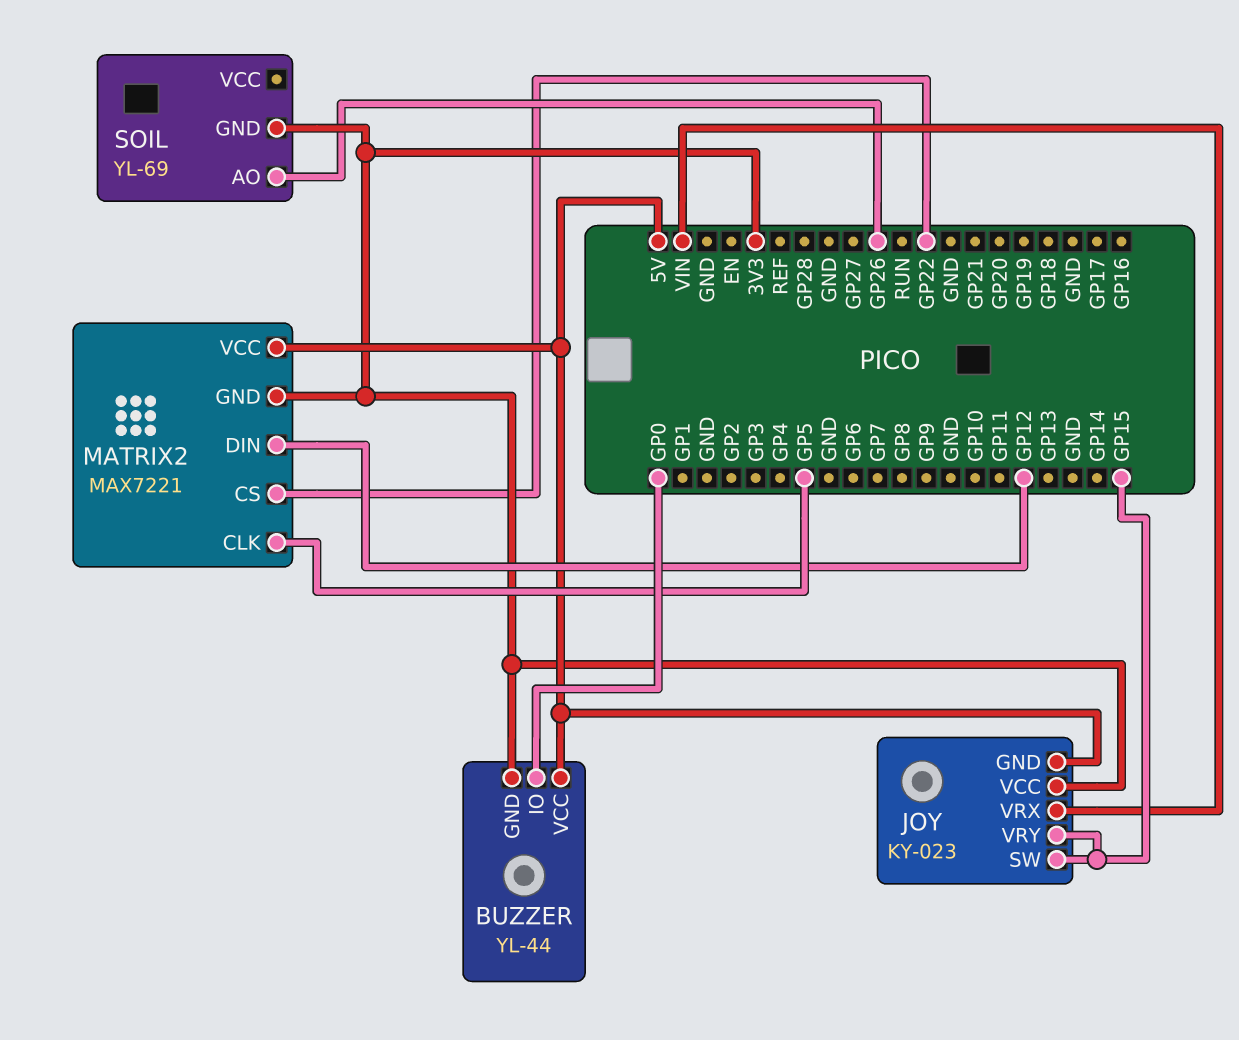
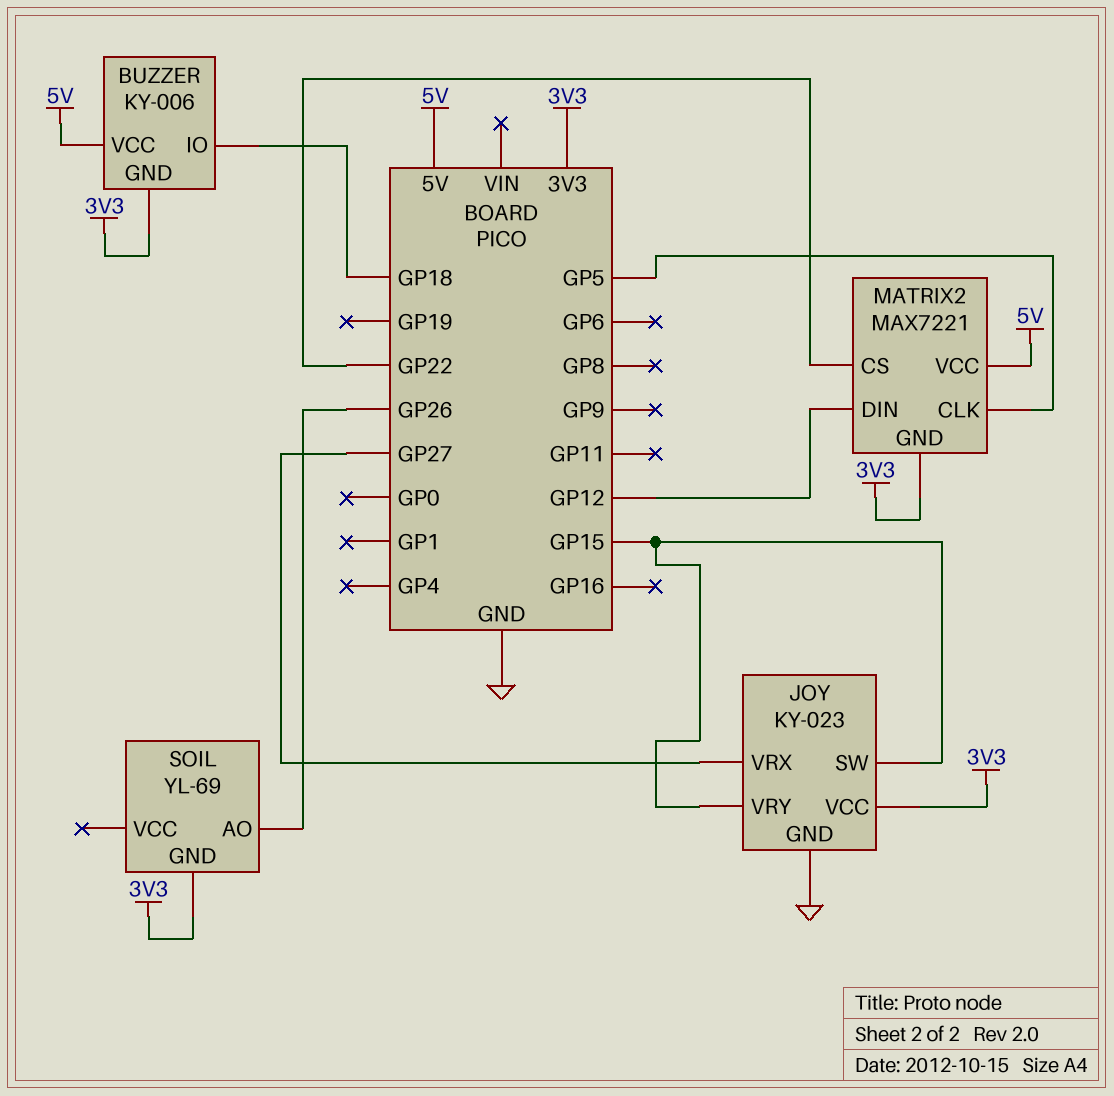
BUZZER: YL-44 -> KY-006
BUZZER pin IO: GP0 -> GP18
JOY pin GND: 5V -> GND
JOY pin VRX: VIN -> GP27

